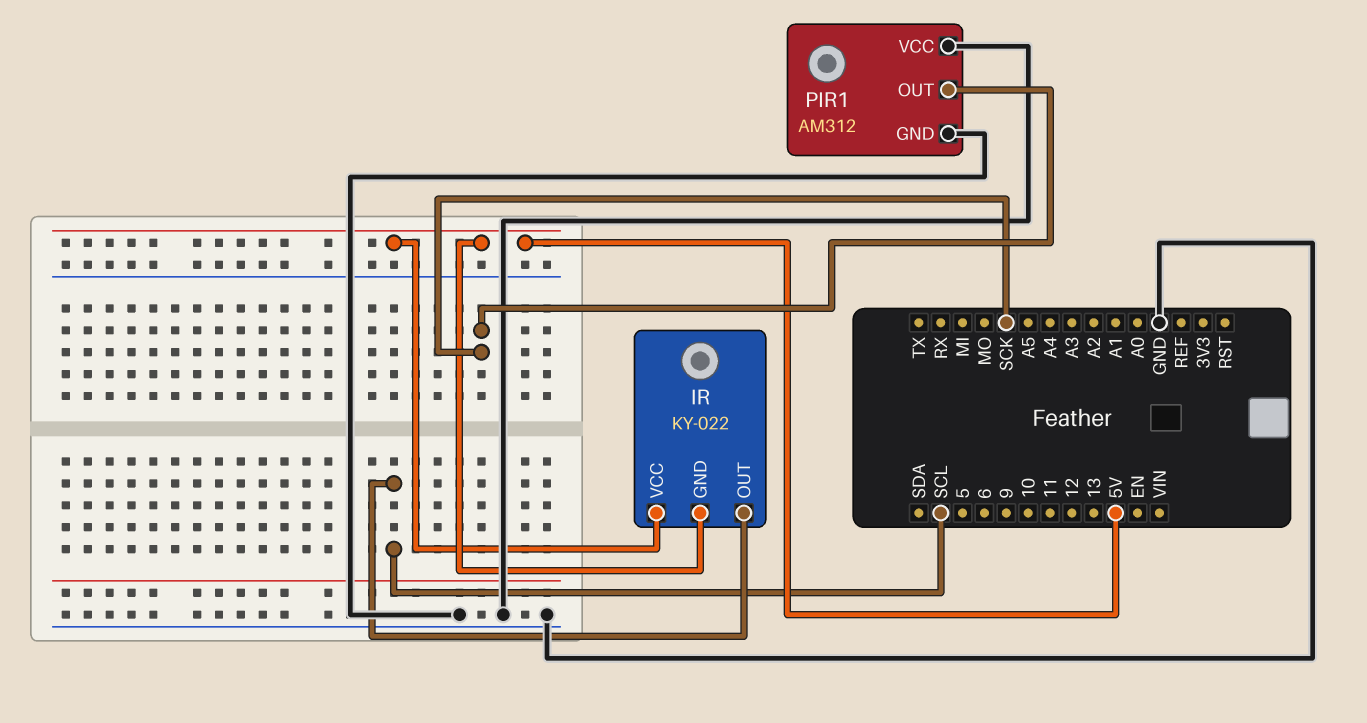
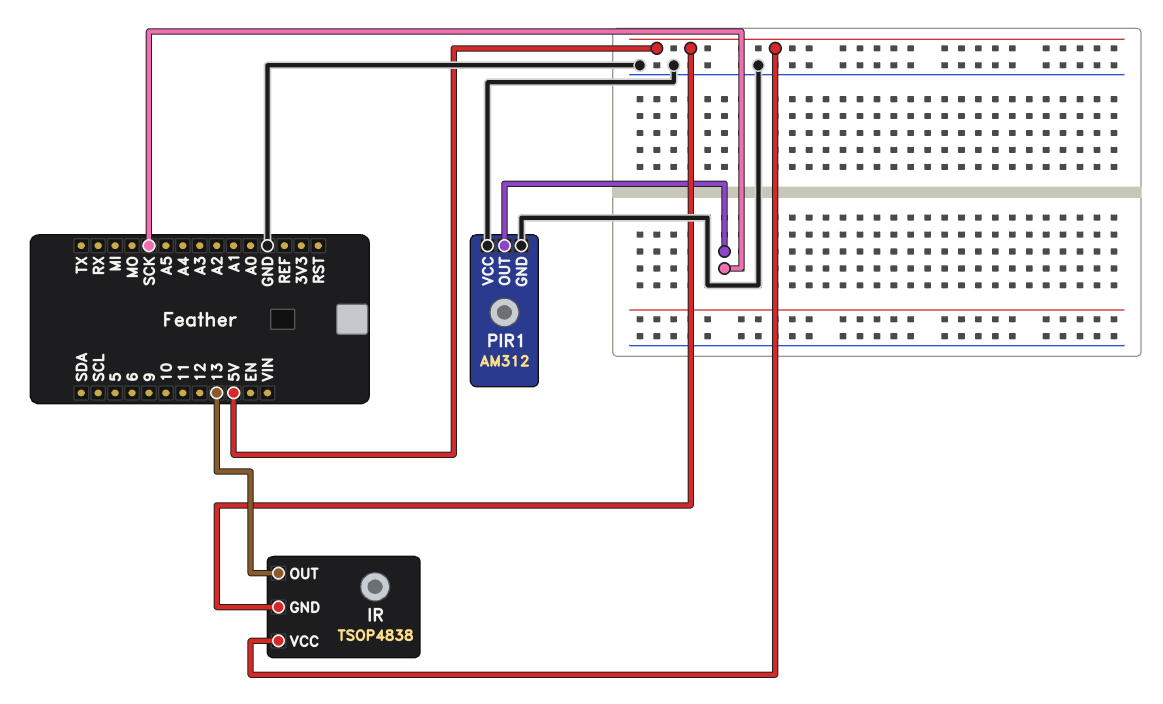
IR: KY-022 -> TSOP4838
IR pin OUT: SCL -> 13

